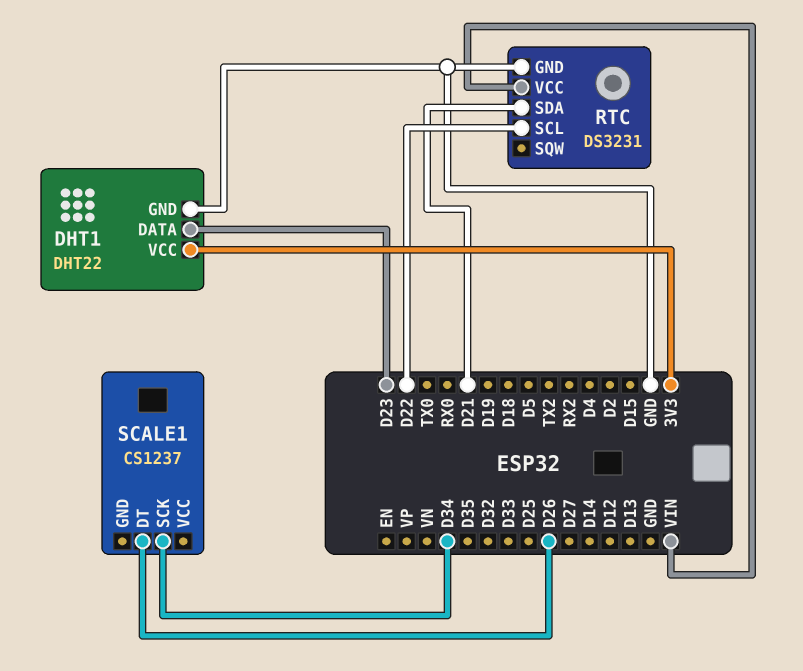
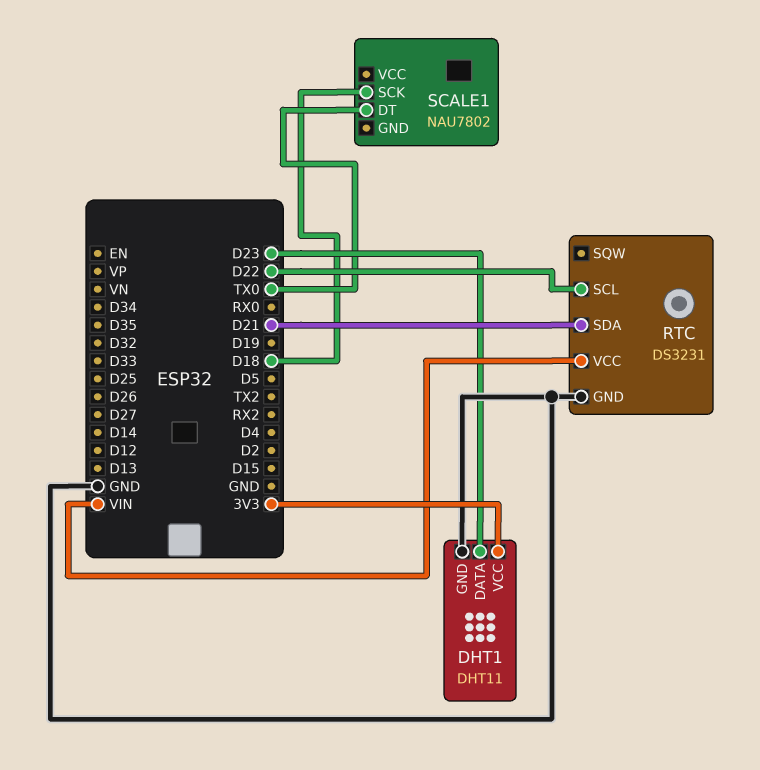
DHT1: DHT22 -> DHT11
SCALE1: CS1237 -> NAU7802
SCALE1 pin DT: D26 -> TX0
SCALE1 pin SCK: D34 -> D18

